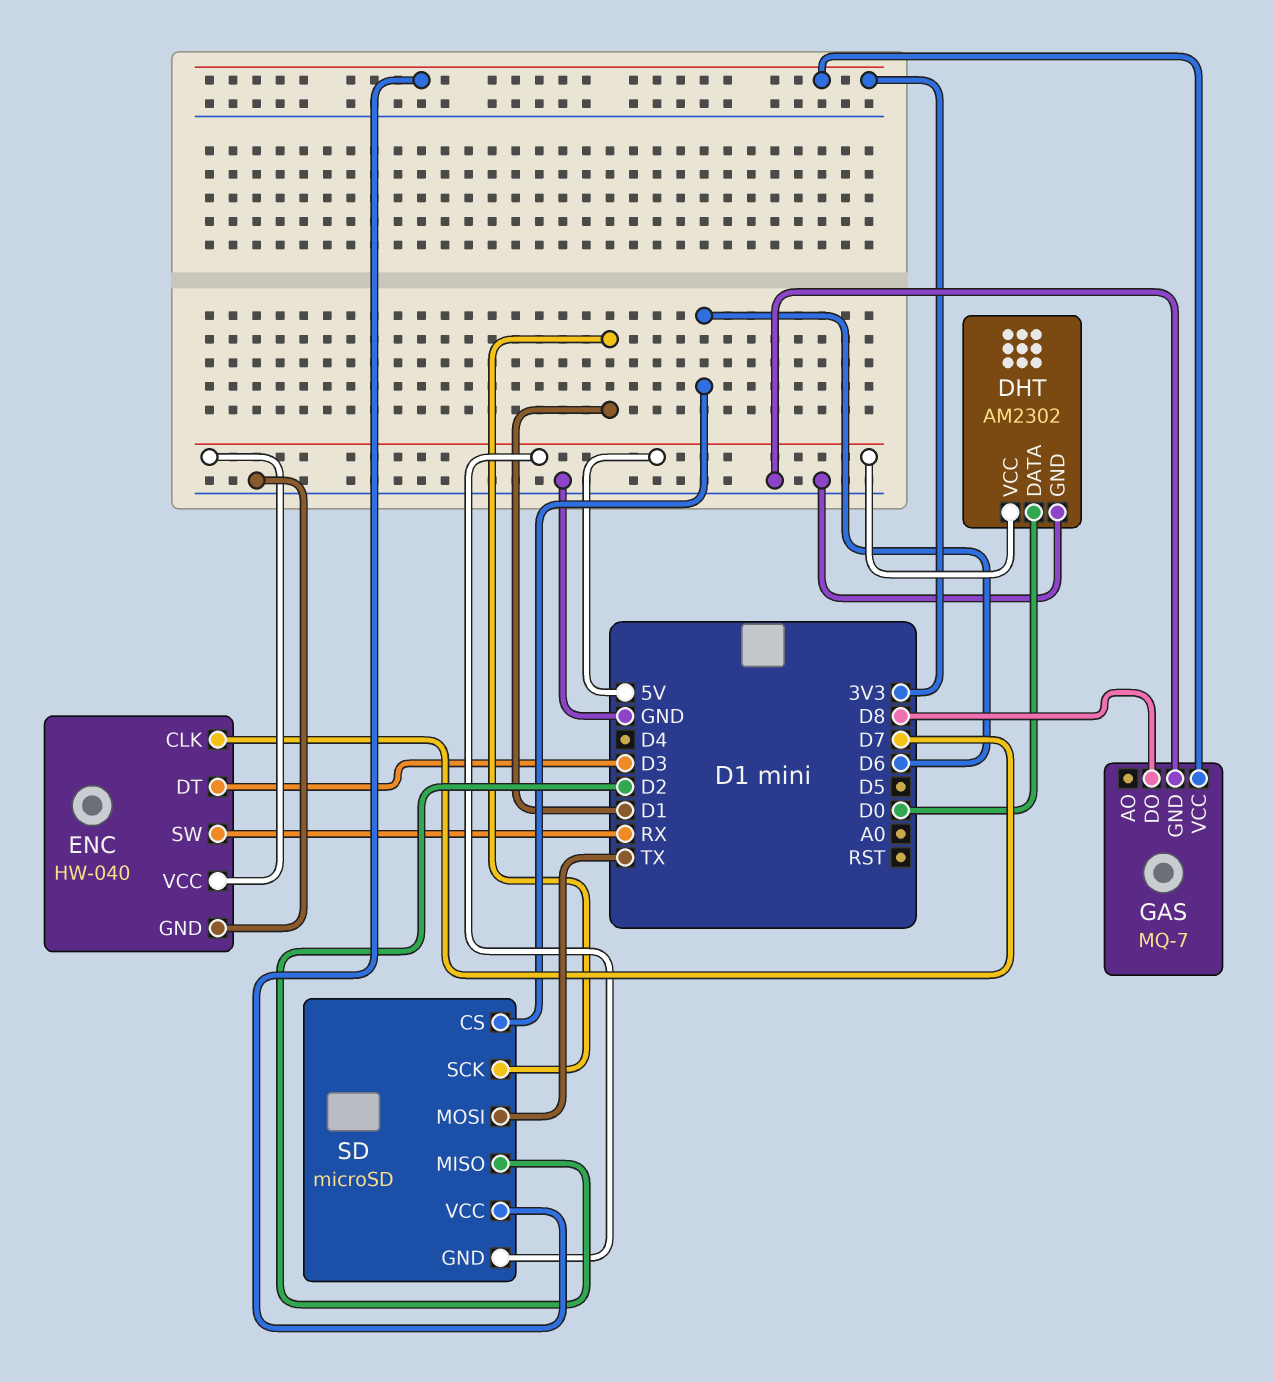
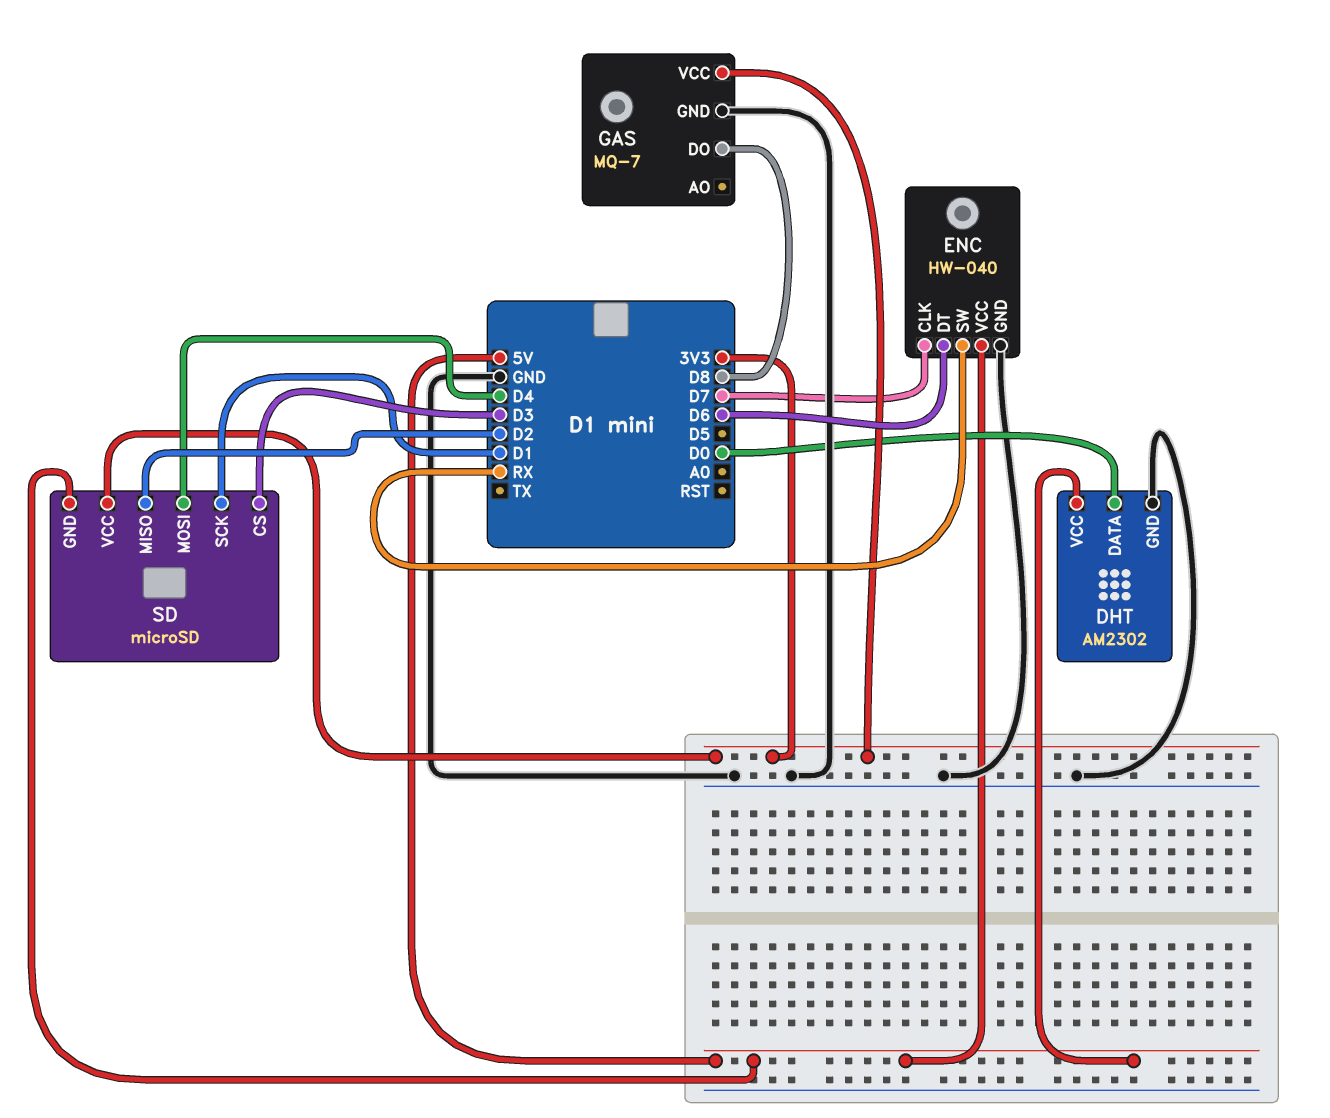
ENC pin DT: D3 -> D6
SD pin CS: D6 -> D3
SD pin MOSI: TX -> D4

